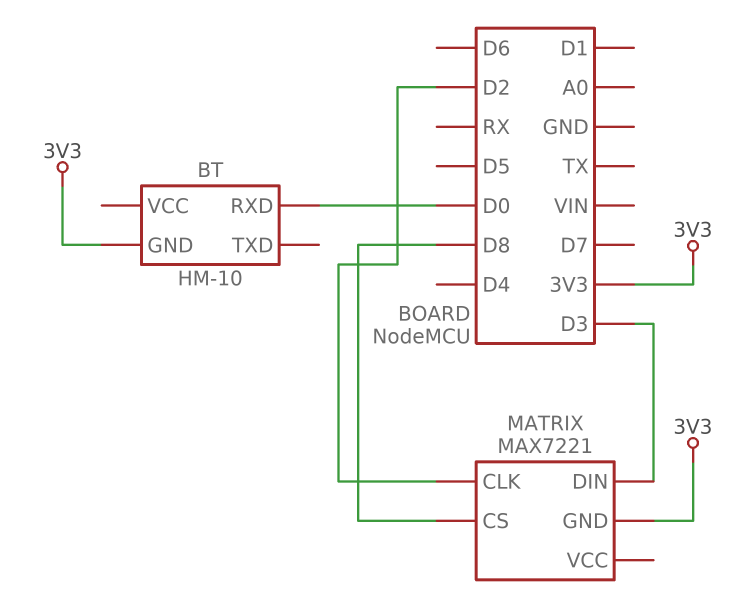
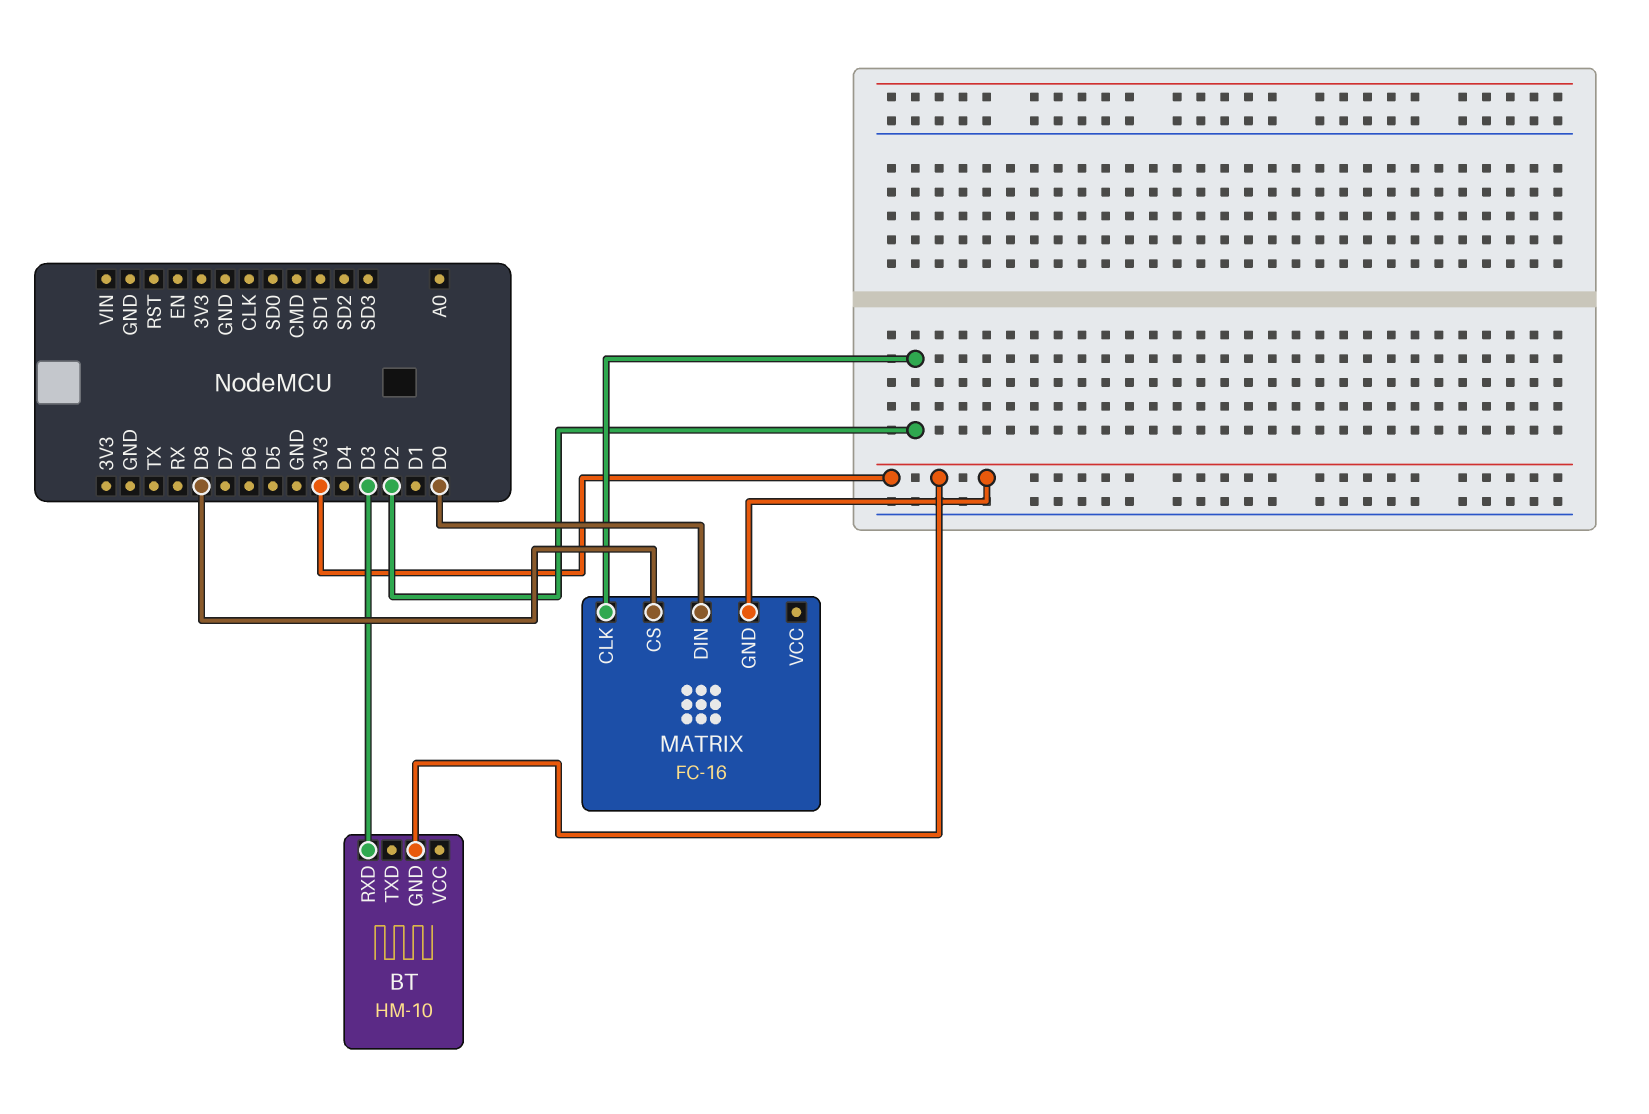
BT pin RXD: D0 -> D3
MATRIX: MAX7221 -> FC-16
MATRIX pin DIN: D3 -> D0

